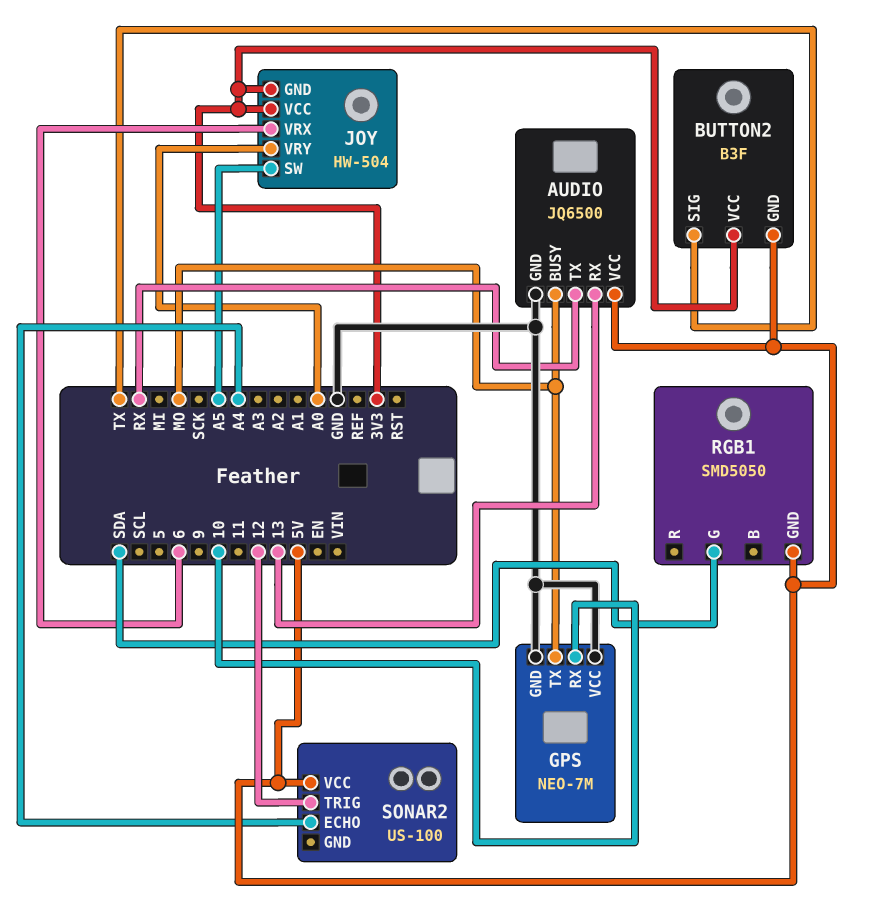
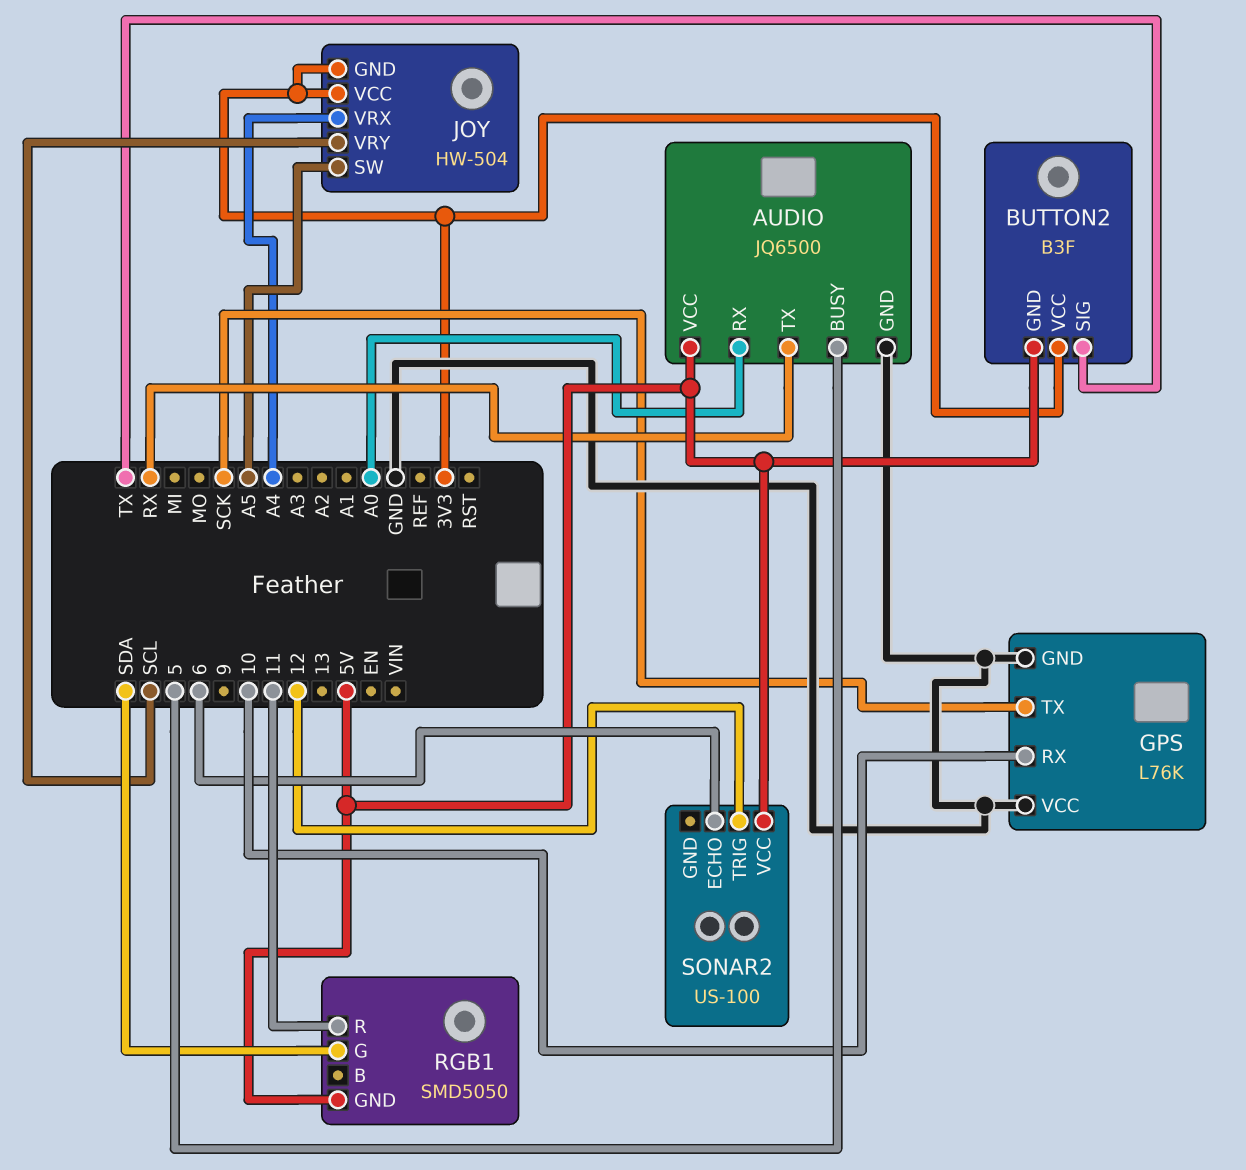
AUDIO pin BUSY: MO -> 5
AUDIO pin RX: 13 -> A0
GPS: NEO-7M -> L76K
GPS pin TX: MO -> SCK
JOY pin VRX: 6 -> A4
JOY pin VRY: A0 -> SCL
RGB1 pin R: none -> 11
SONAR2 pin ECHO: A4 -> 6

